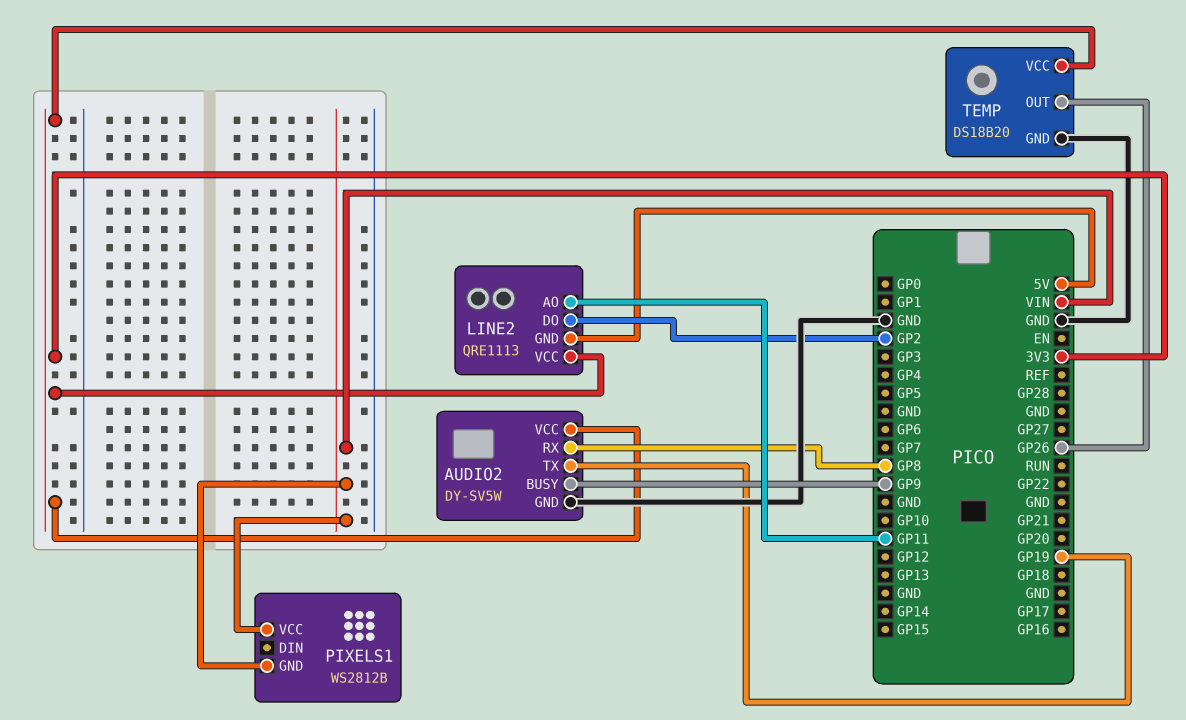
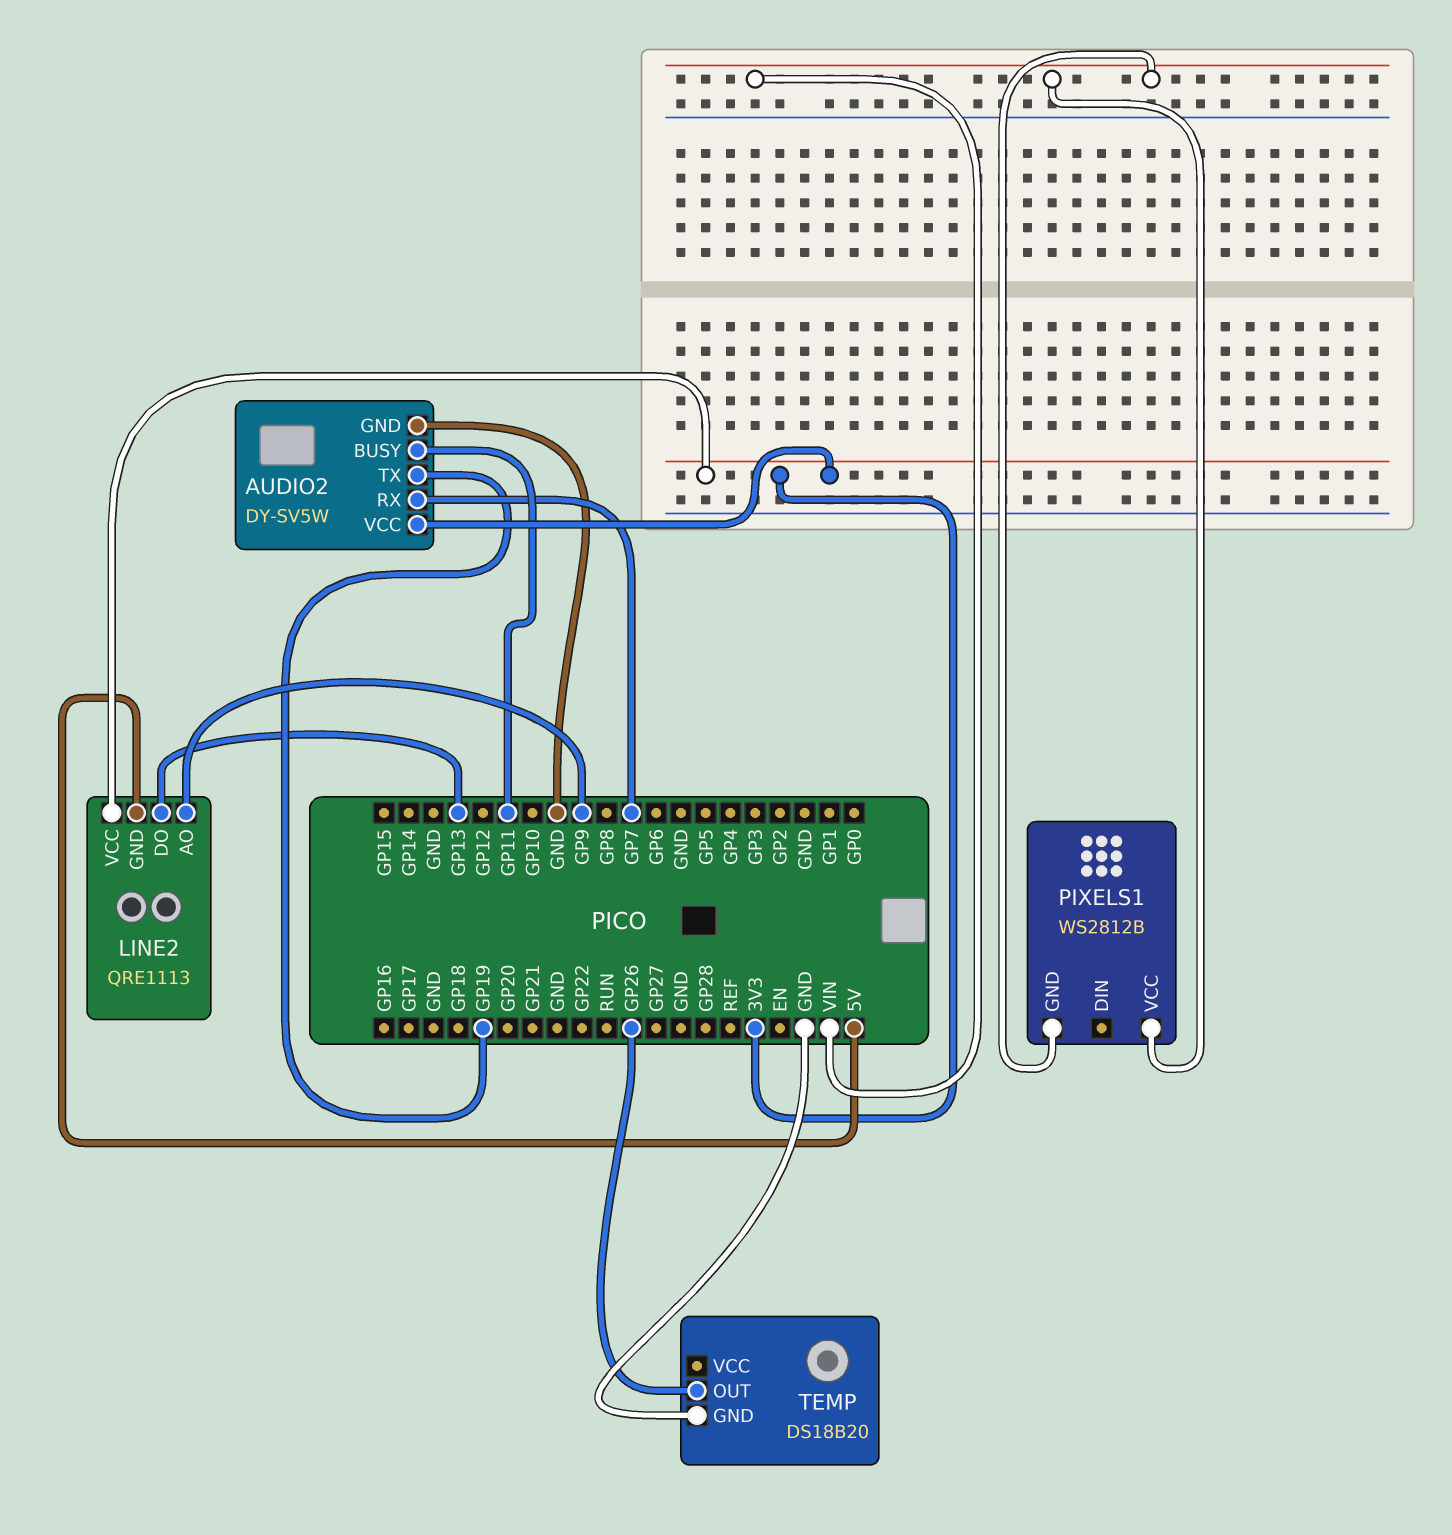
AUDIO2 pin BUSY: GP9 -> GP11
AUDIO2 pin RX: GP8 -> GP7
LINE2 pin AO: GP11 -> GP9
LINE2 pin DO: GP2 -> GP13
TEMP pin VCC: 3V3 -> none

